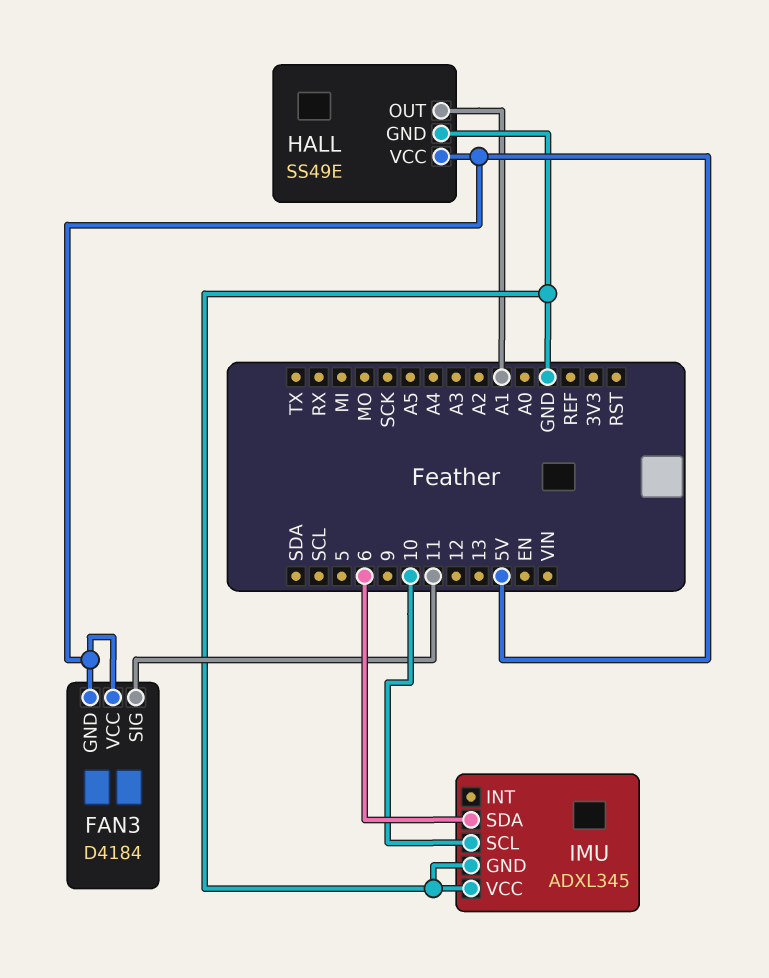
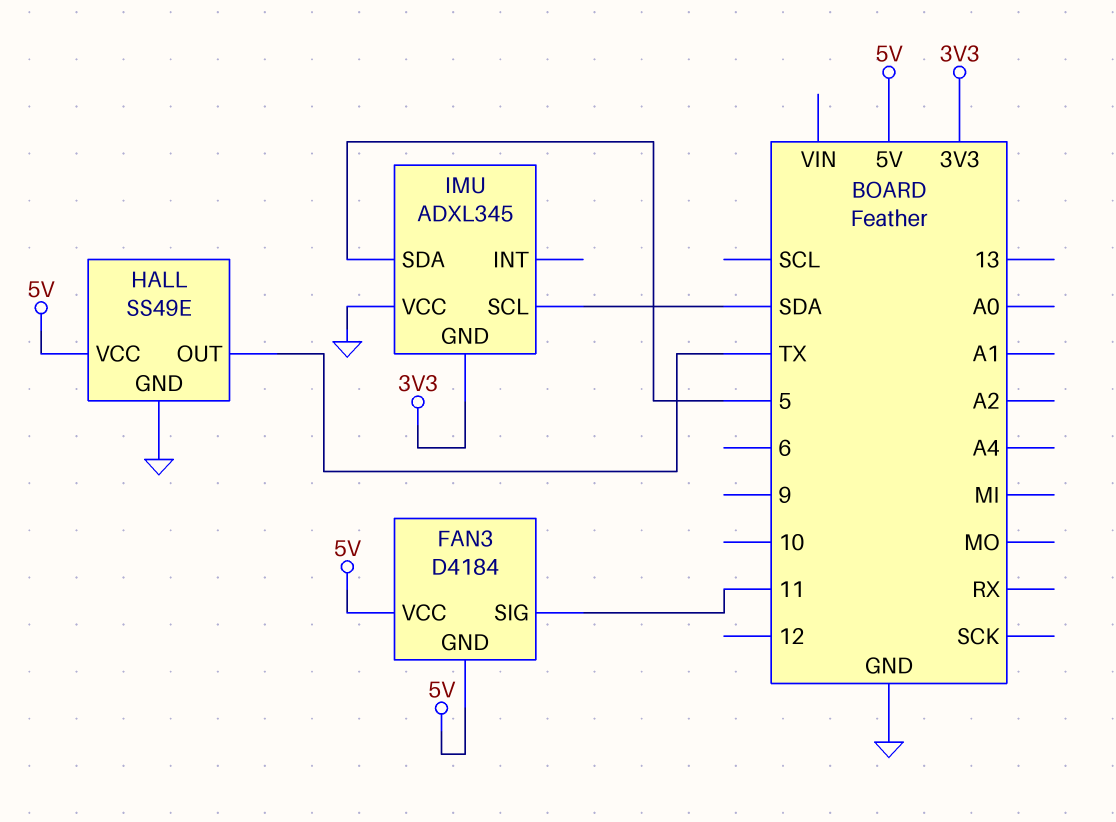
HALL pin OUT: A1 -> TX
IMU pin GND: GND -> 3V3
IMU pin SCL: 10 -> SDA
IMU pin SDA: 6 -> 5

